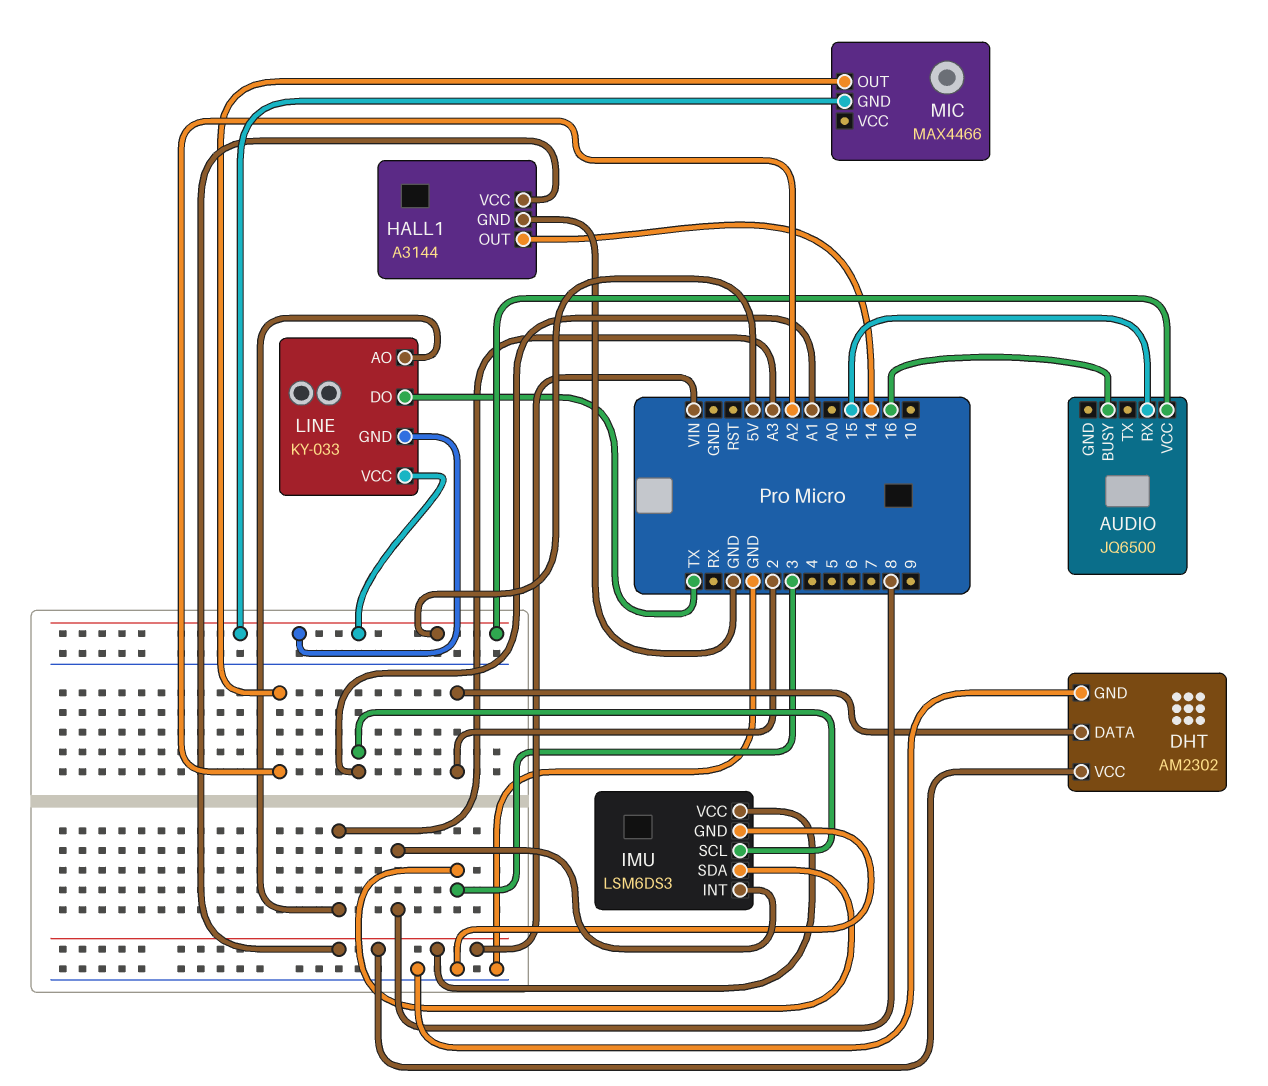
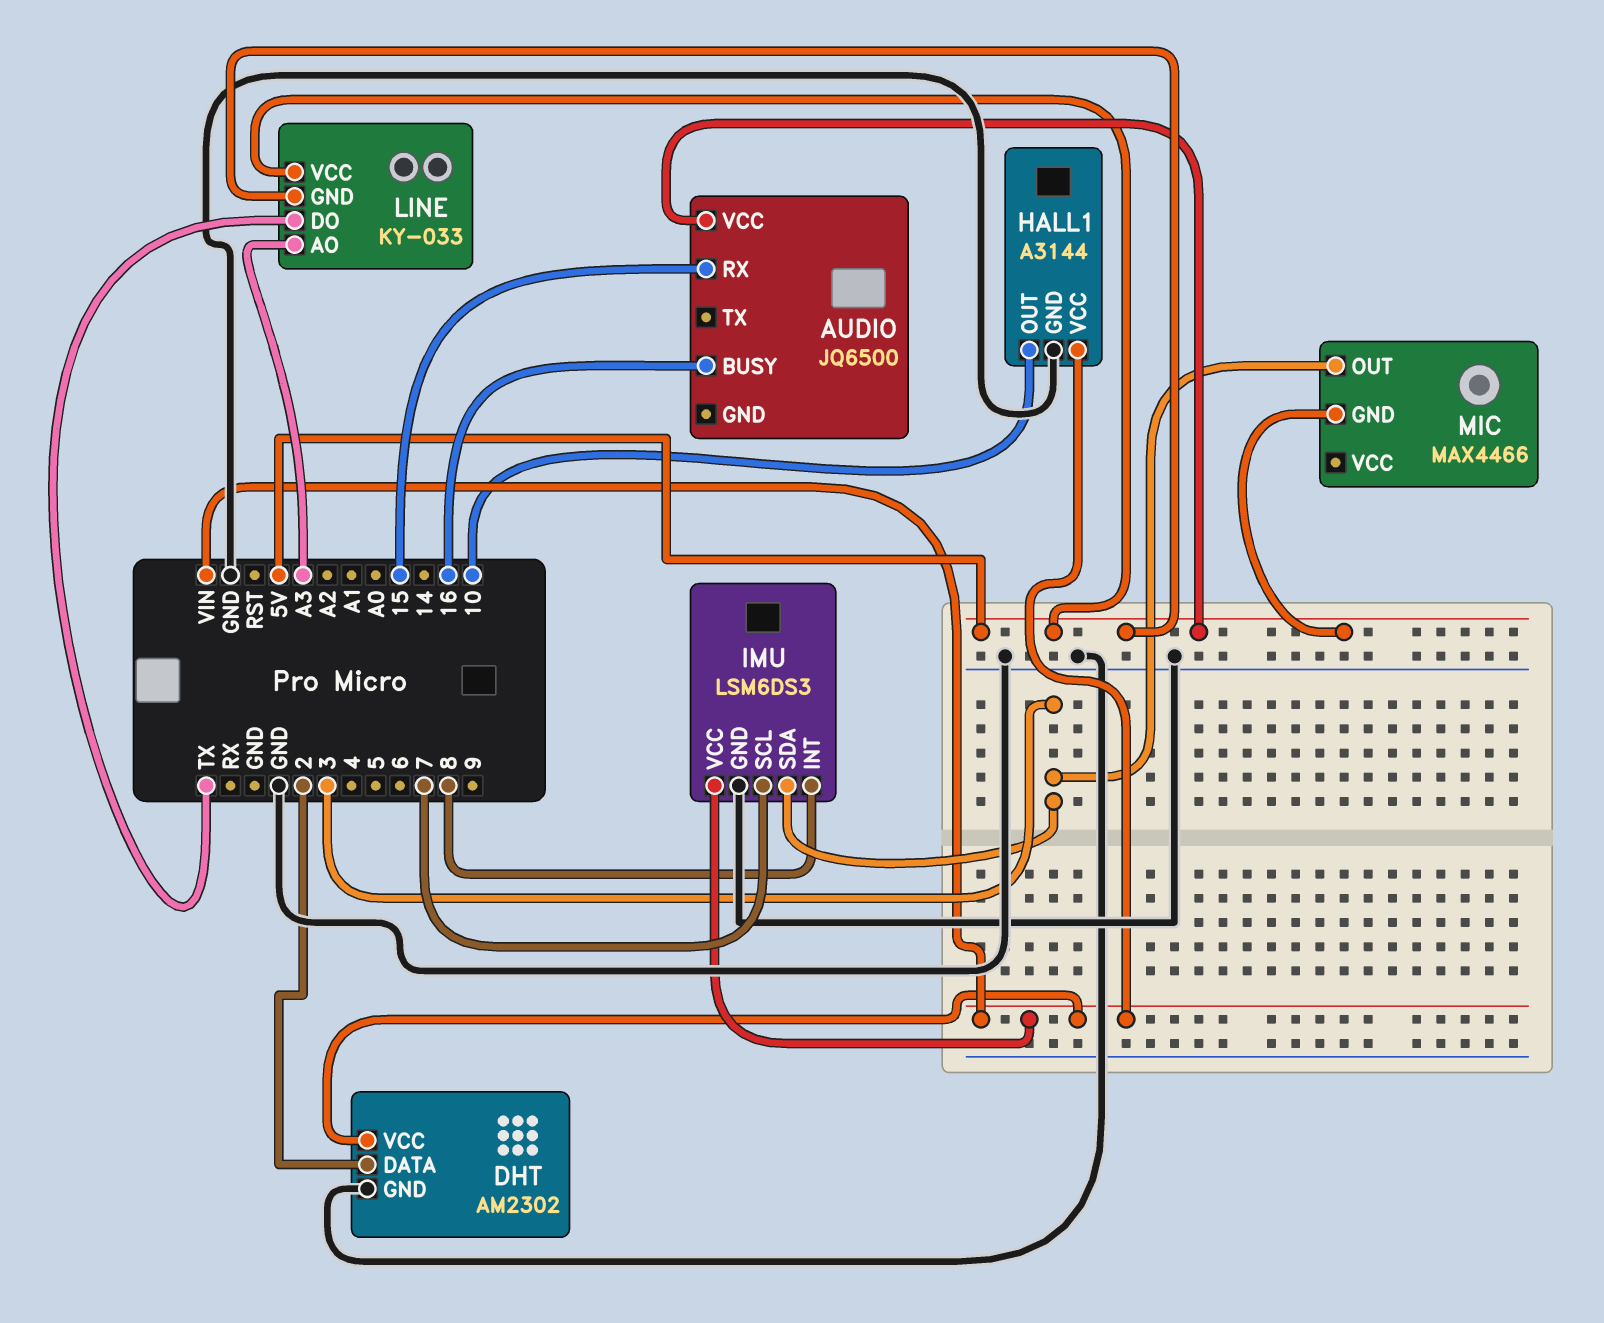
HALL1 pin OUT: 14 -> 10
IMU pin SCL: A1 -> 7
MIC pin OUT: A2 -> 3

